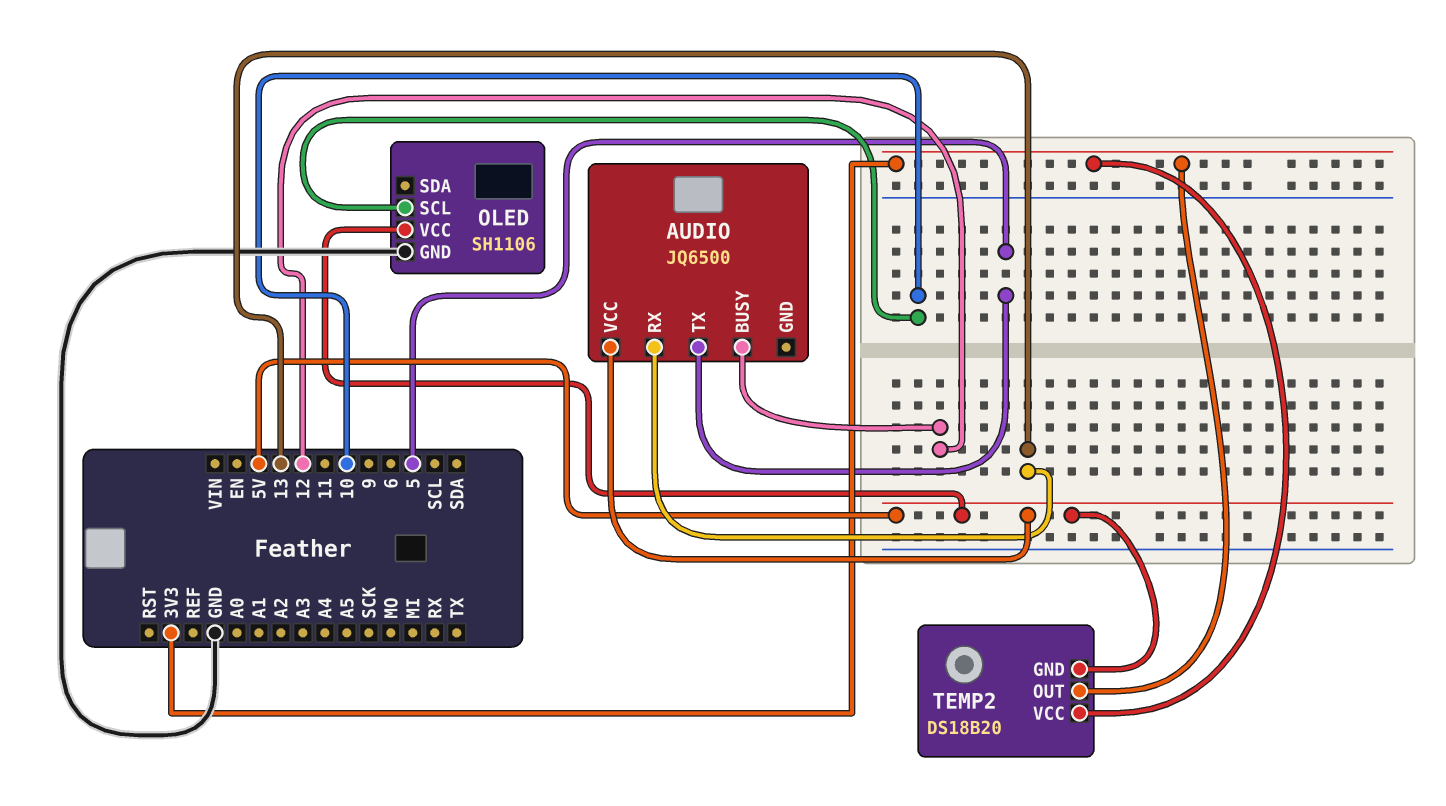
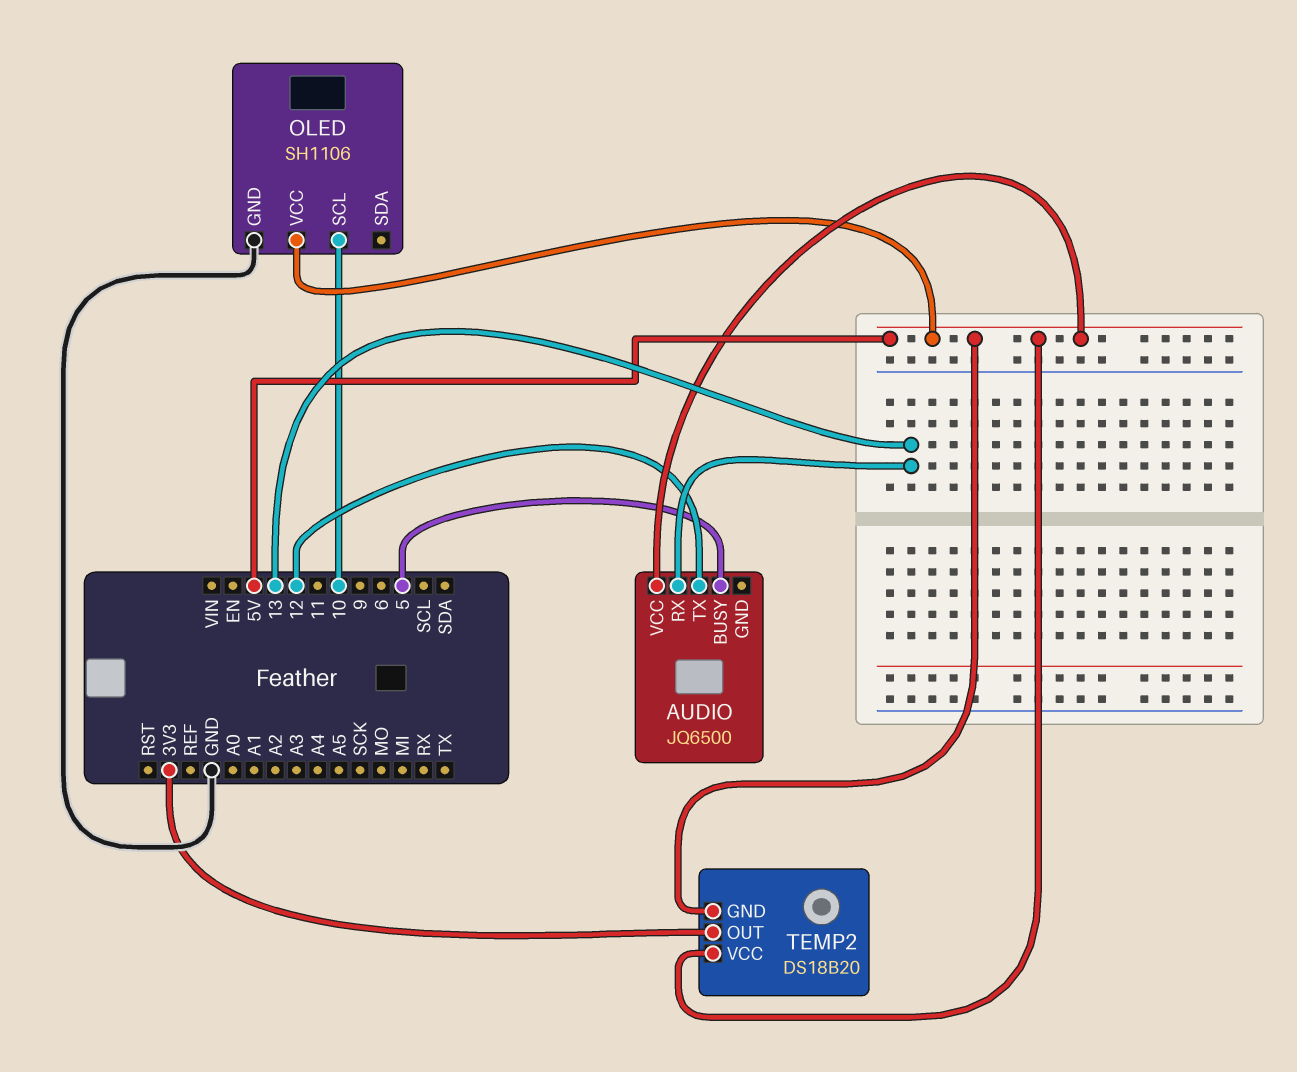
AUDIO pin BUSY: 12 -> 5
AUDIO pin TX: 5 -> 12
TEMP2 pin VCC: 3V3 -> 5V

